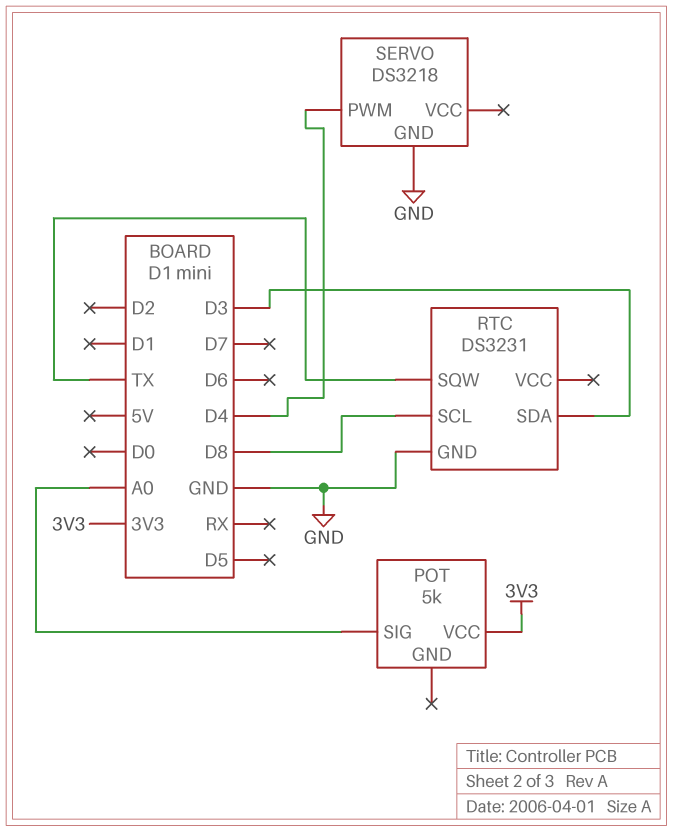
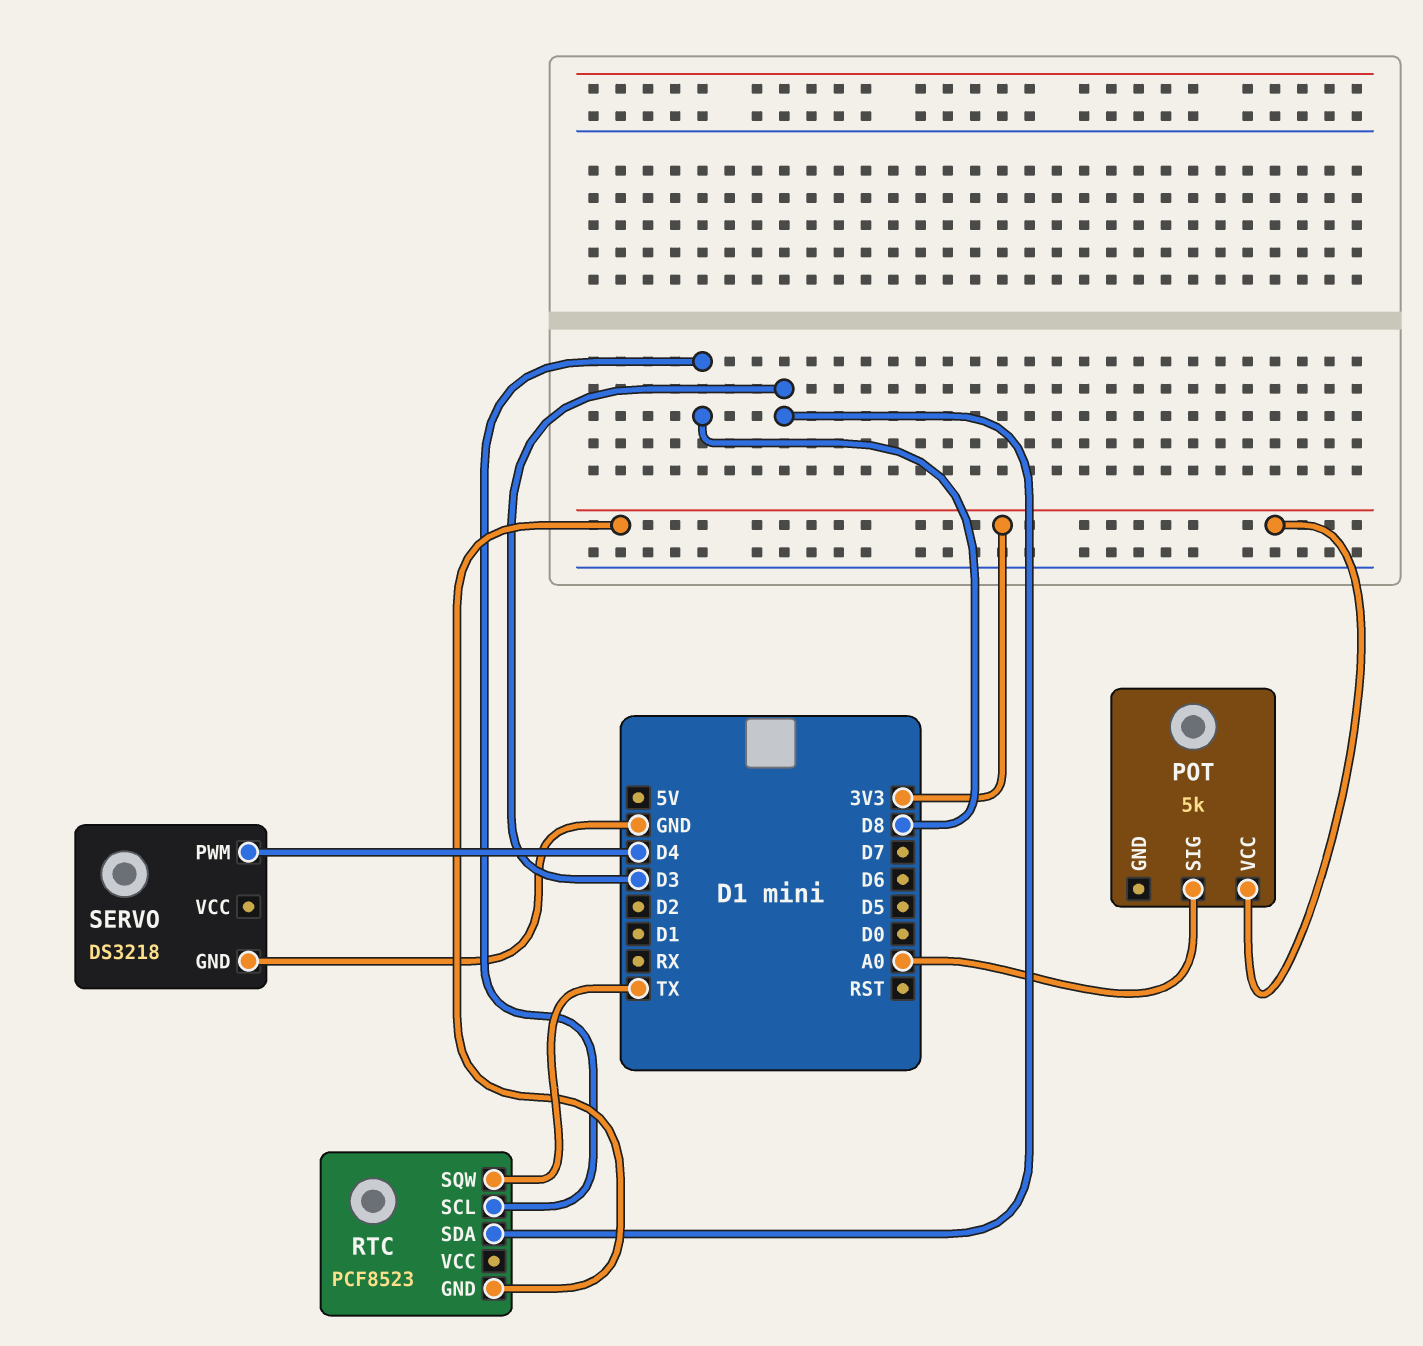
RTC: DS3231 -> PCF8523
RTC pin GND: GND -> 3V3

